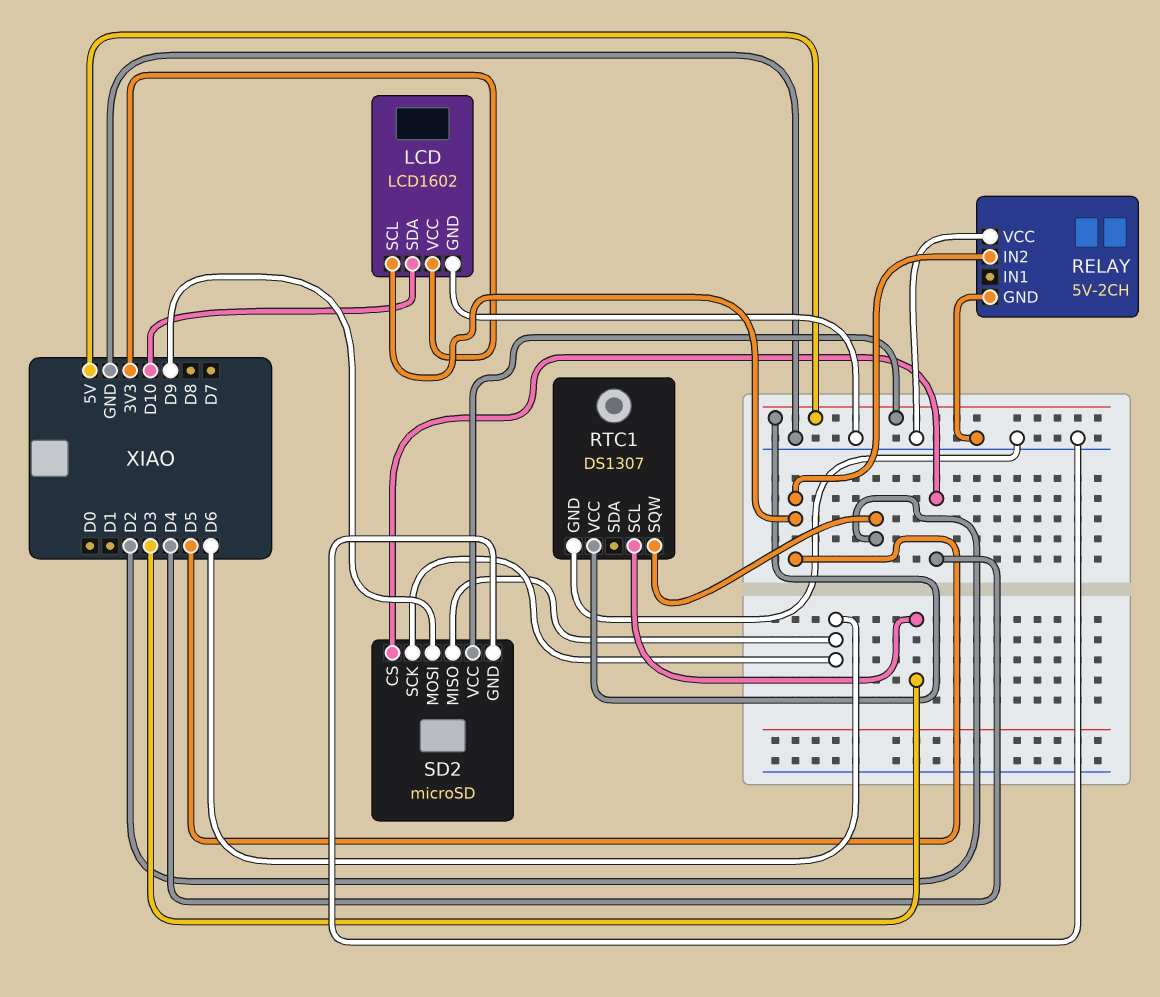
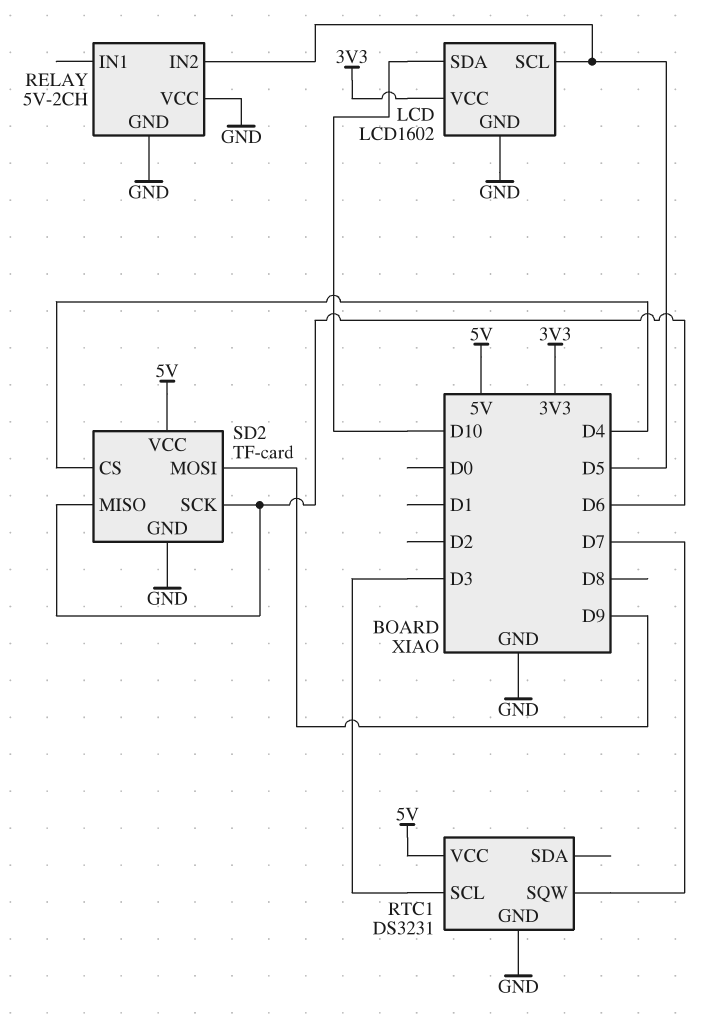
RTC1: DS1307 -> DS3231
RTC1 pin SQW: D2 -> D7
SD2: microSD -> TF-card

